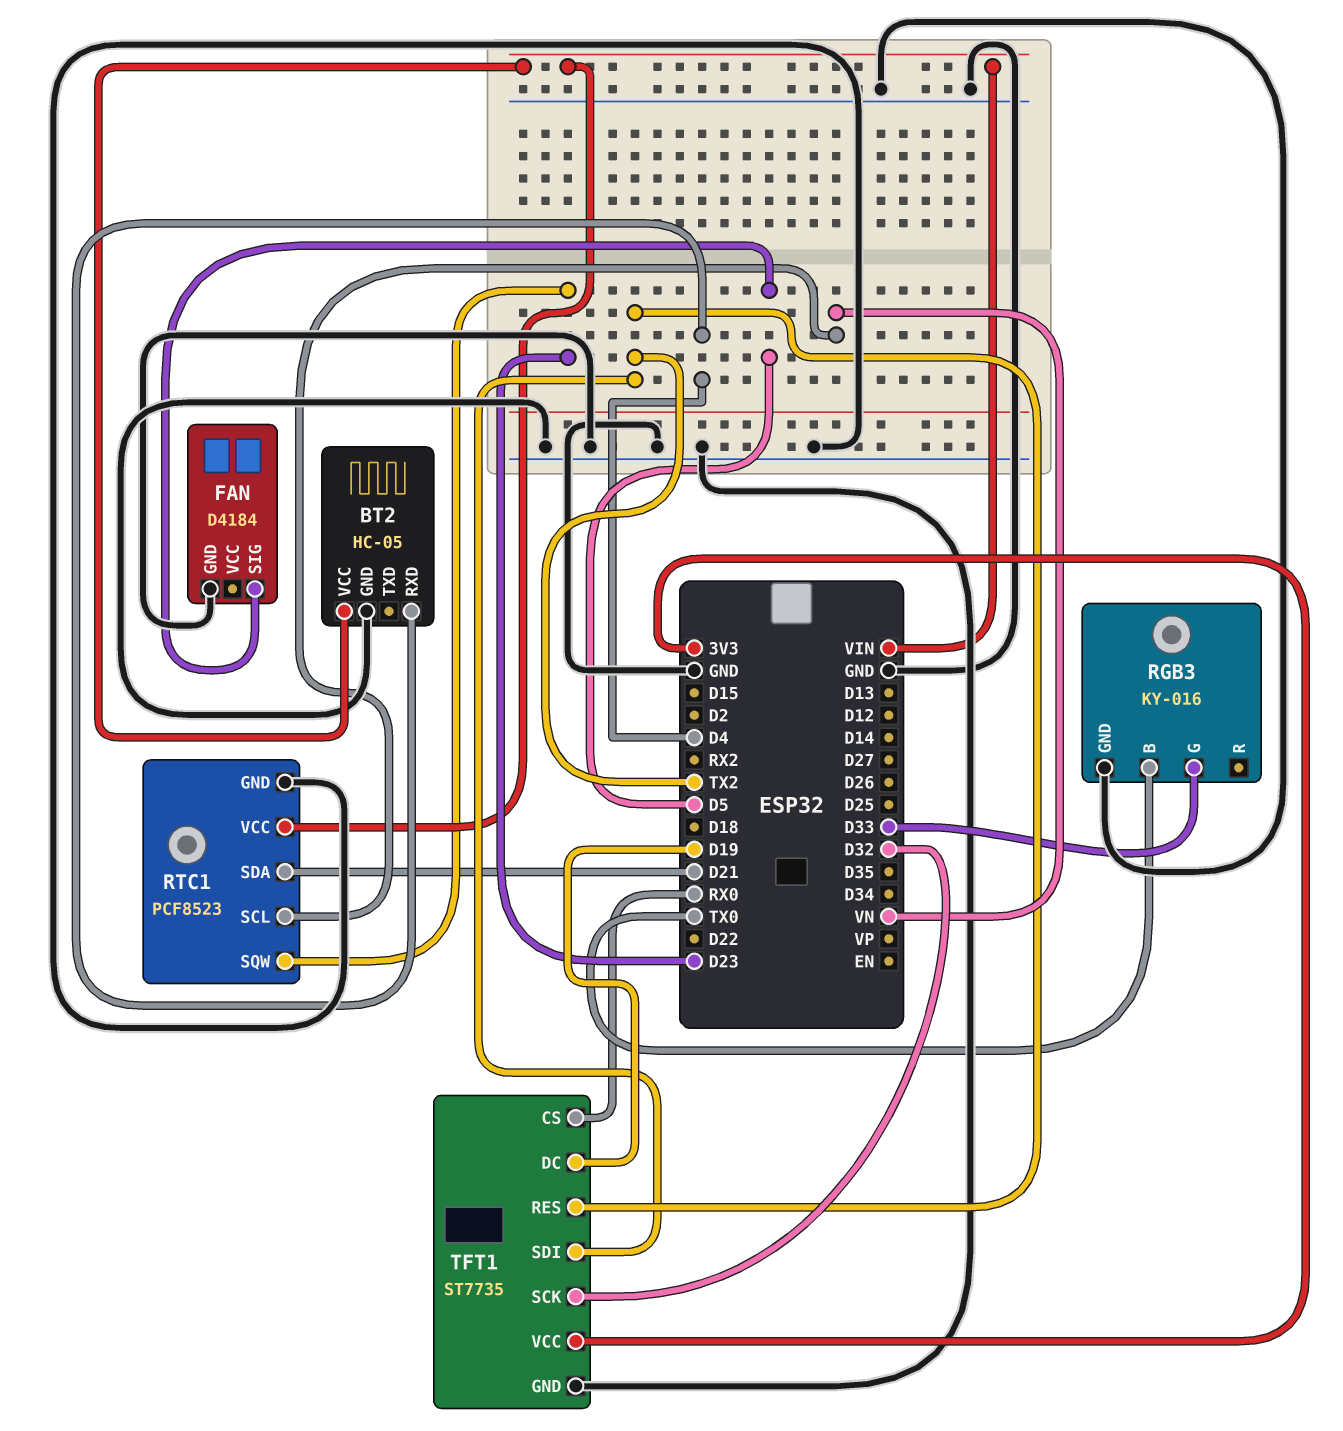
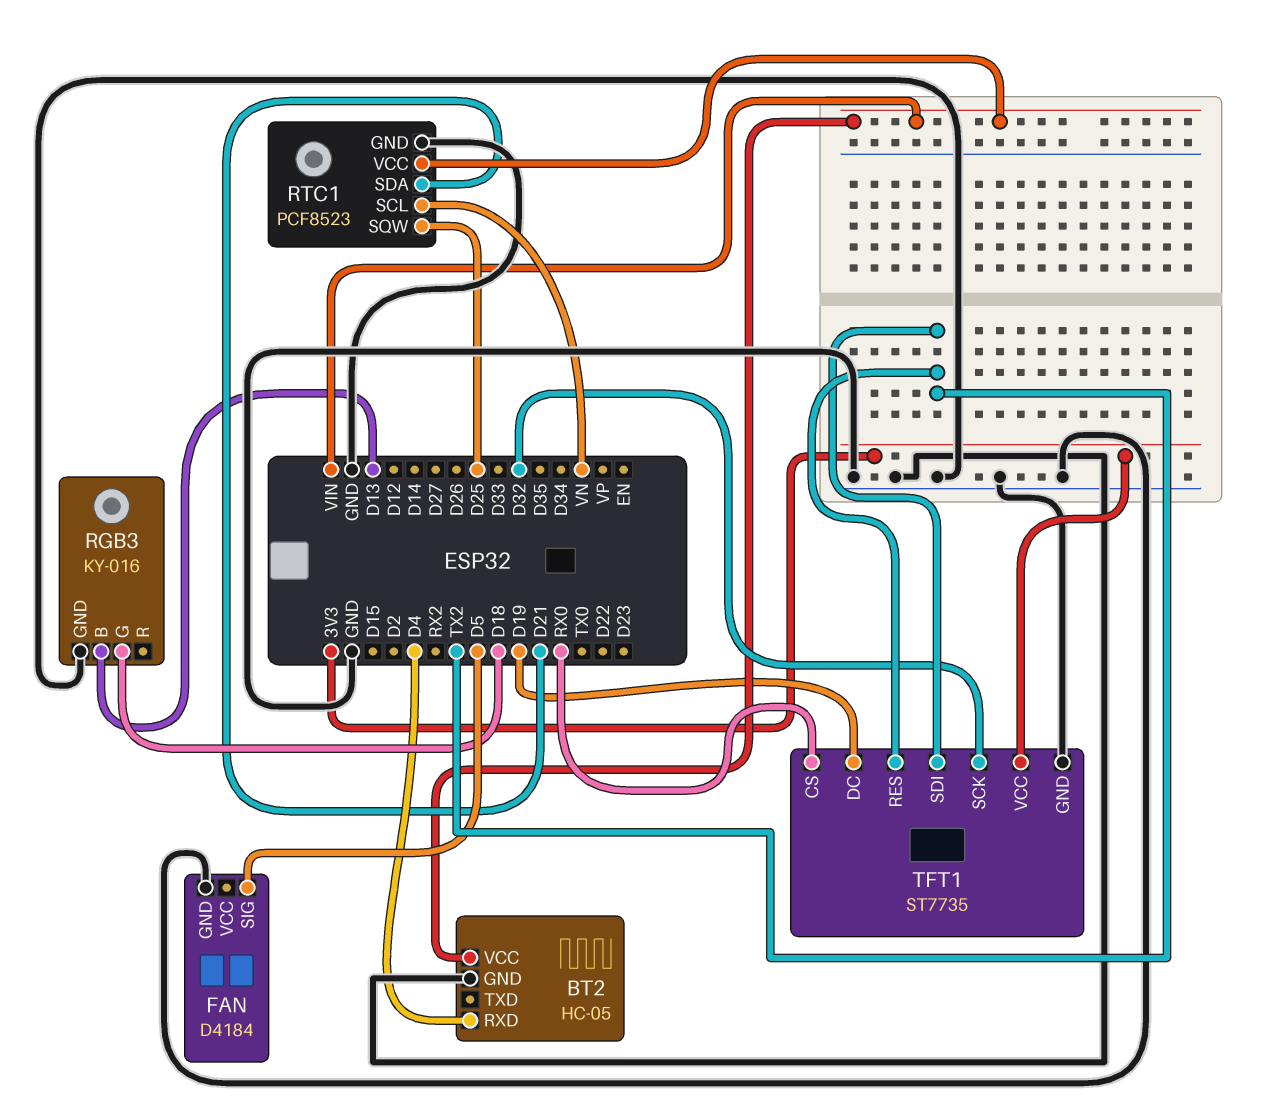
RGB3 pin B: TX0 -> D13
RGB3 pin G: D33 -> D18
RTC1 pin SQW: D23 -> D25

